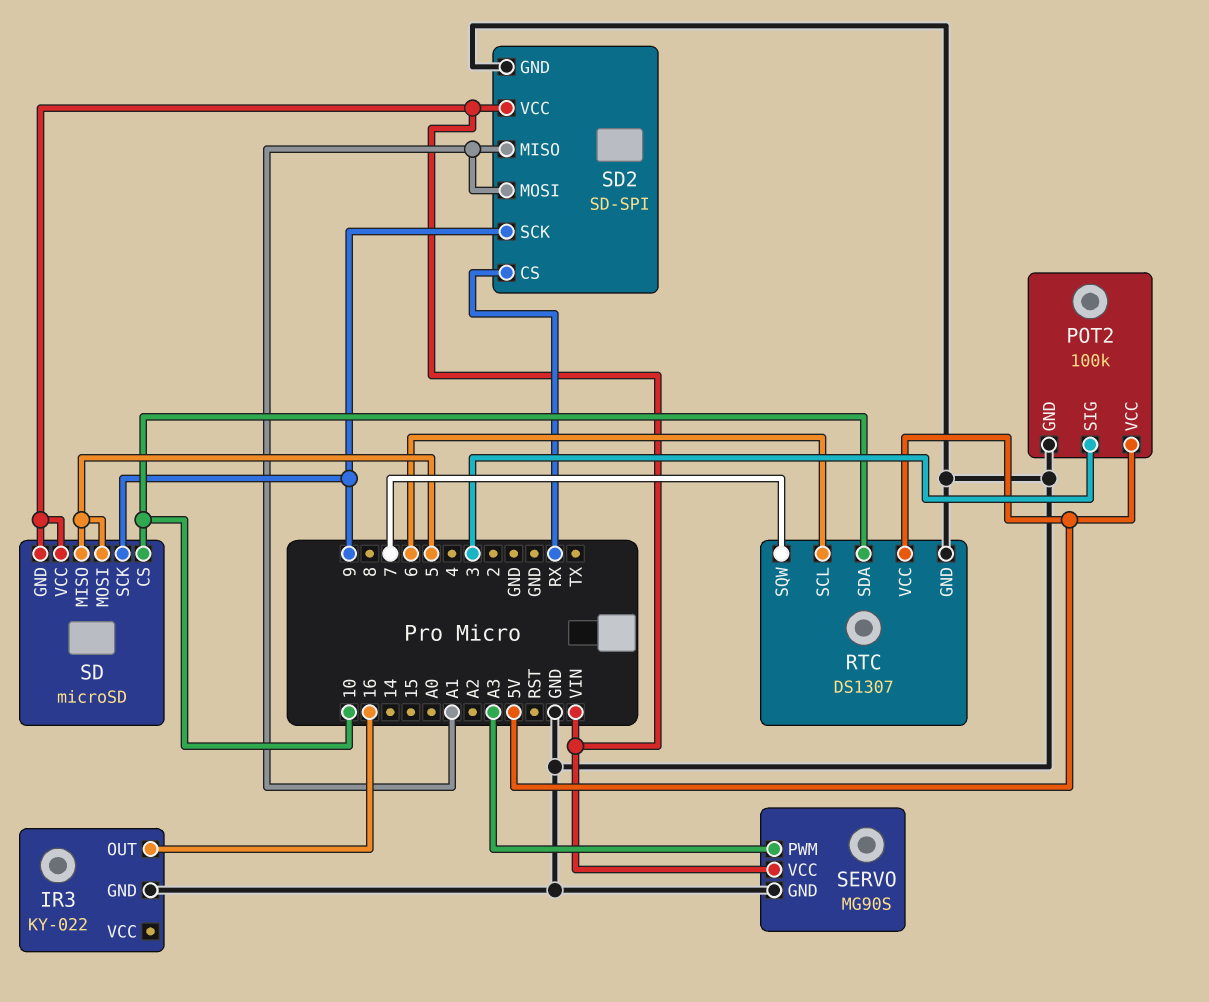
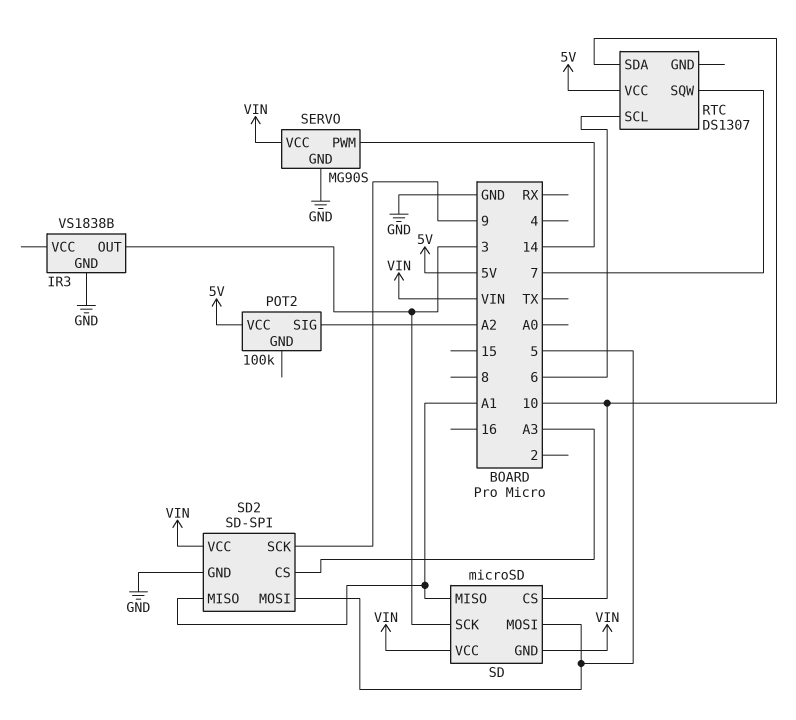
IR3: KY-022 -> VS1838B
IR3 pin OUT: 16 -> 3
POT2 pin GND: GND -> none
POT2 pin SIG: 3 -> A2
RTC pin GND: GND -> none
SD pin MISO: 5 -> A1
SD pin SCK: 9 -> 3
SD2 pin CS: RX -> A3
SD2 pin MOSI: A1 -> 5
SERVO pin PWM: A3 -> 14

